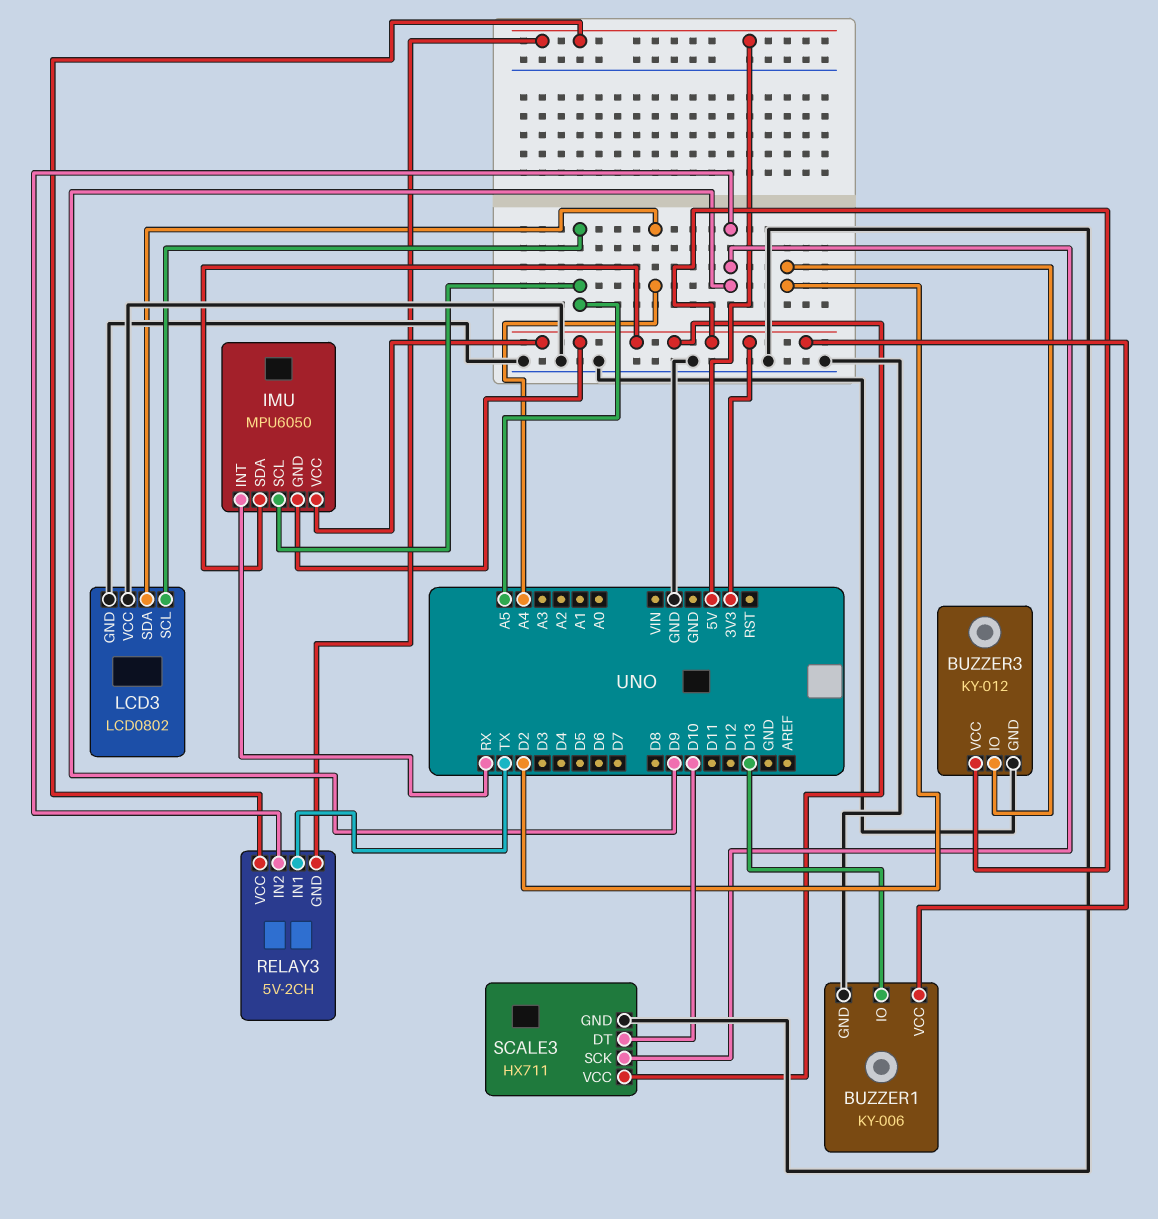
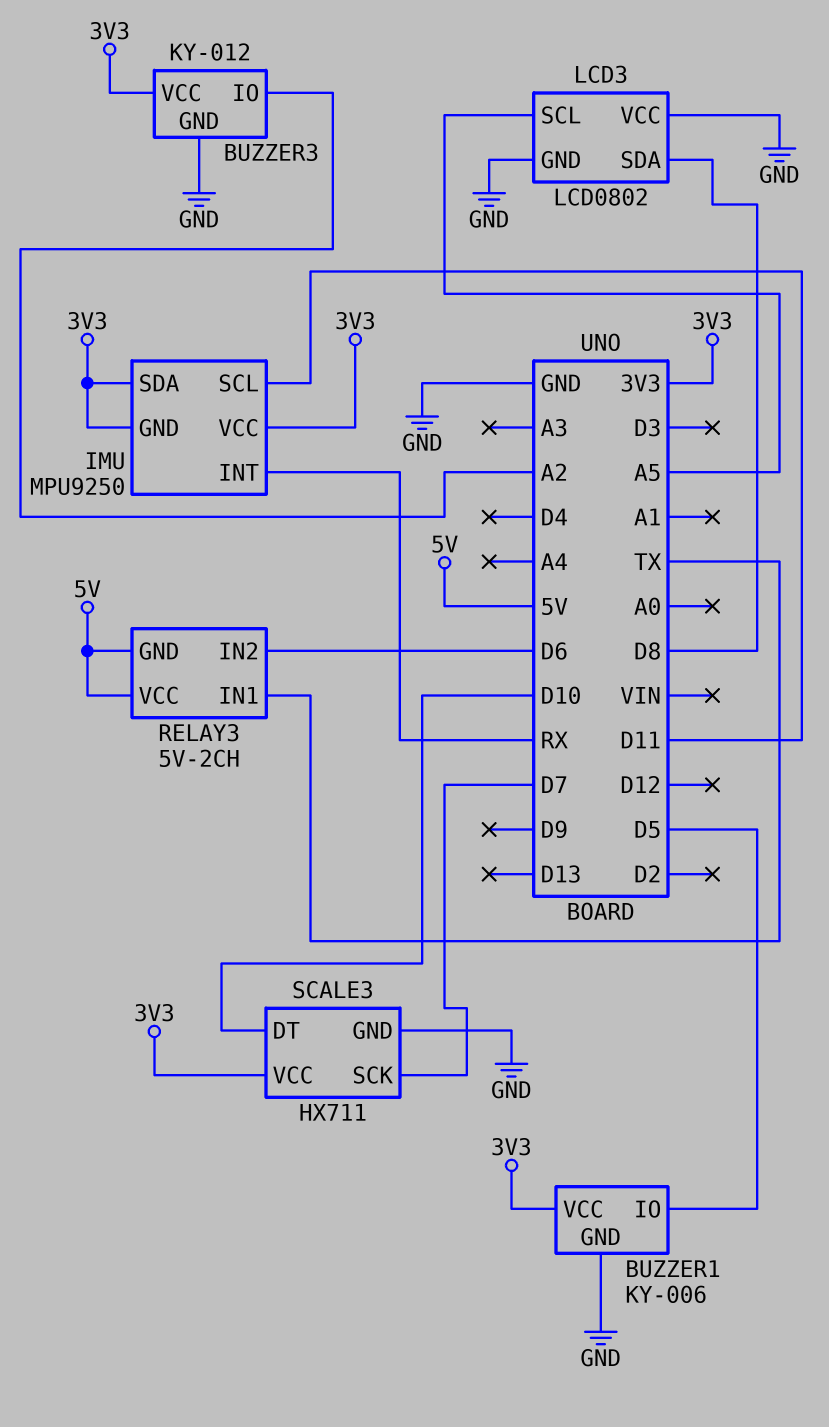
BUZZER1 pin IO: D13 -> D5
BUZZER3 pin IO: D2 -> A2
IMU: MPU6050 -> MPU9250
IMU pin SCL: A5 -> D11
LCD3 pin SDA: A4 -> D8
RELAY3 pin IN2: D9 -> D6
SCALE3 pin SCK: D9 -> D7

